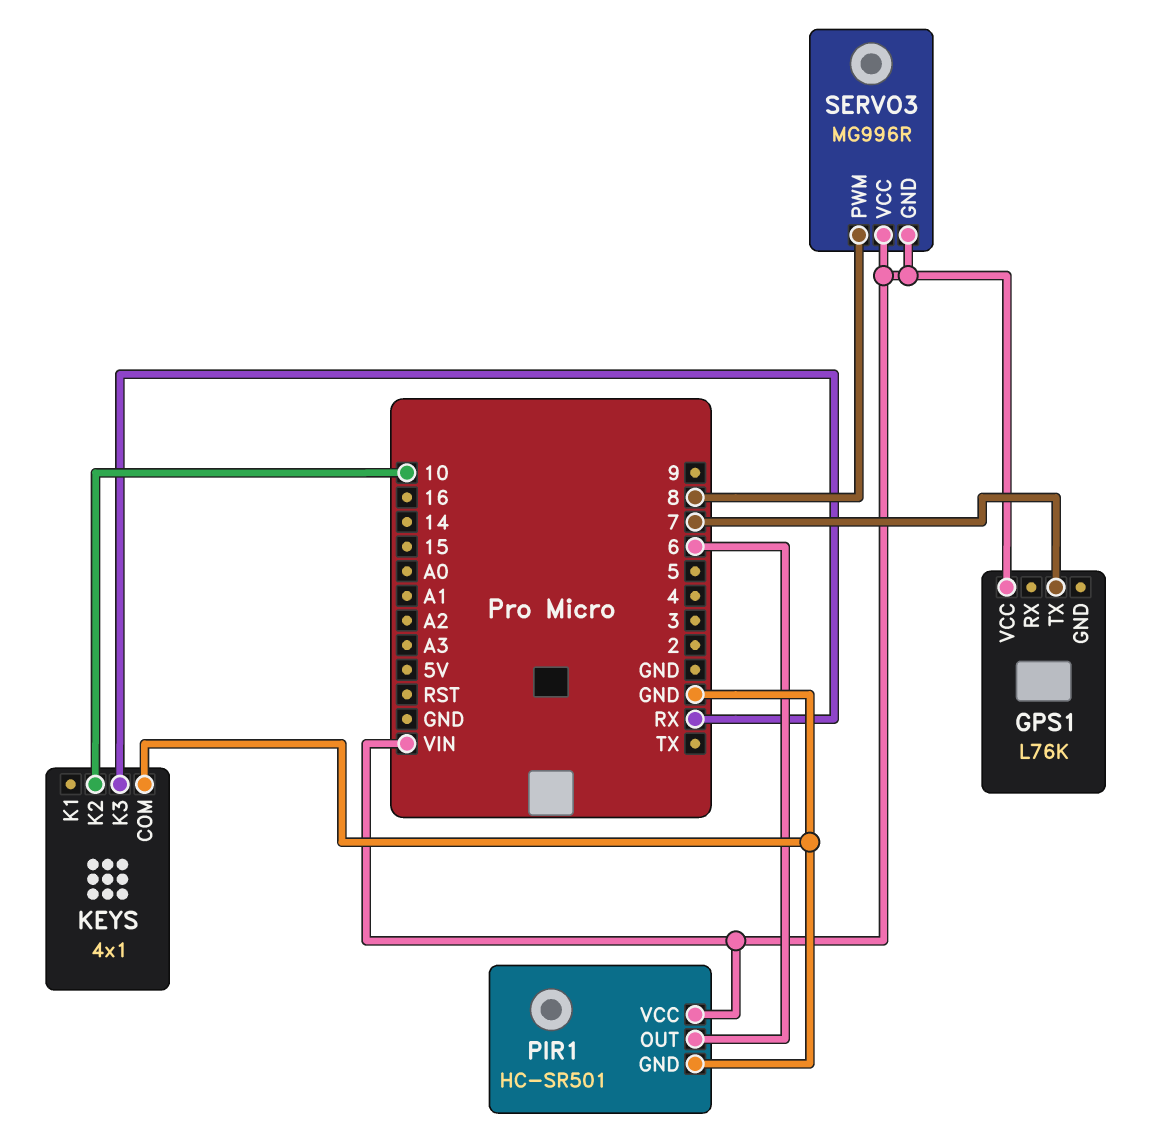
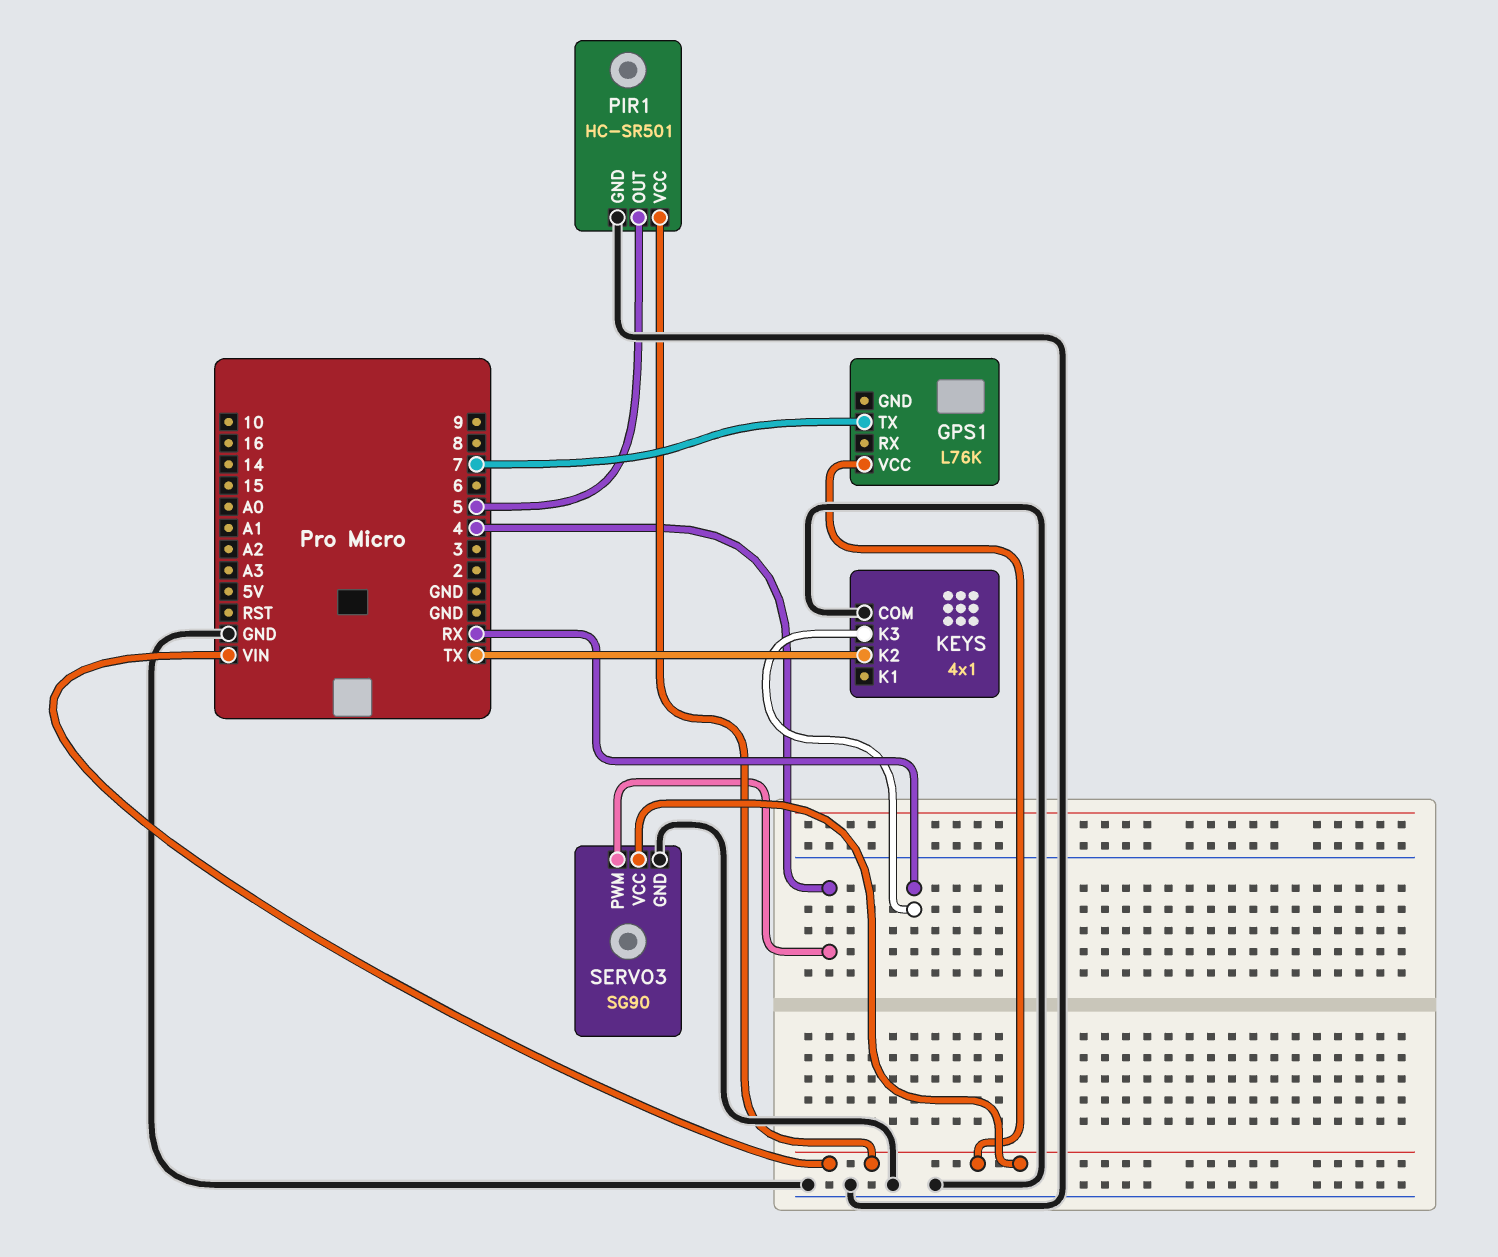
KEYS pin K2: 10 -> TX
PIR1 pin OUT: 6 -> 5
SERVO3: MG996R -> SG90
SERVO3 pin GND: VIN -> GND
SERVO3 pin PWM: 8 -> 4

